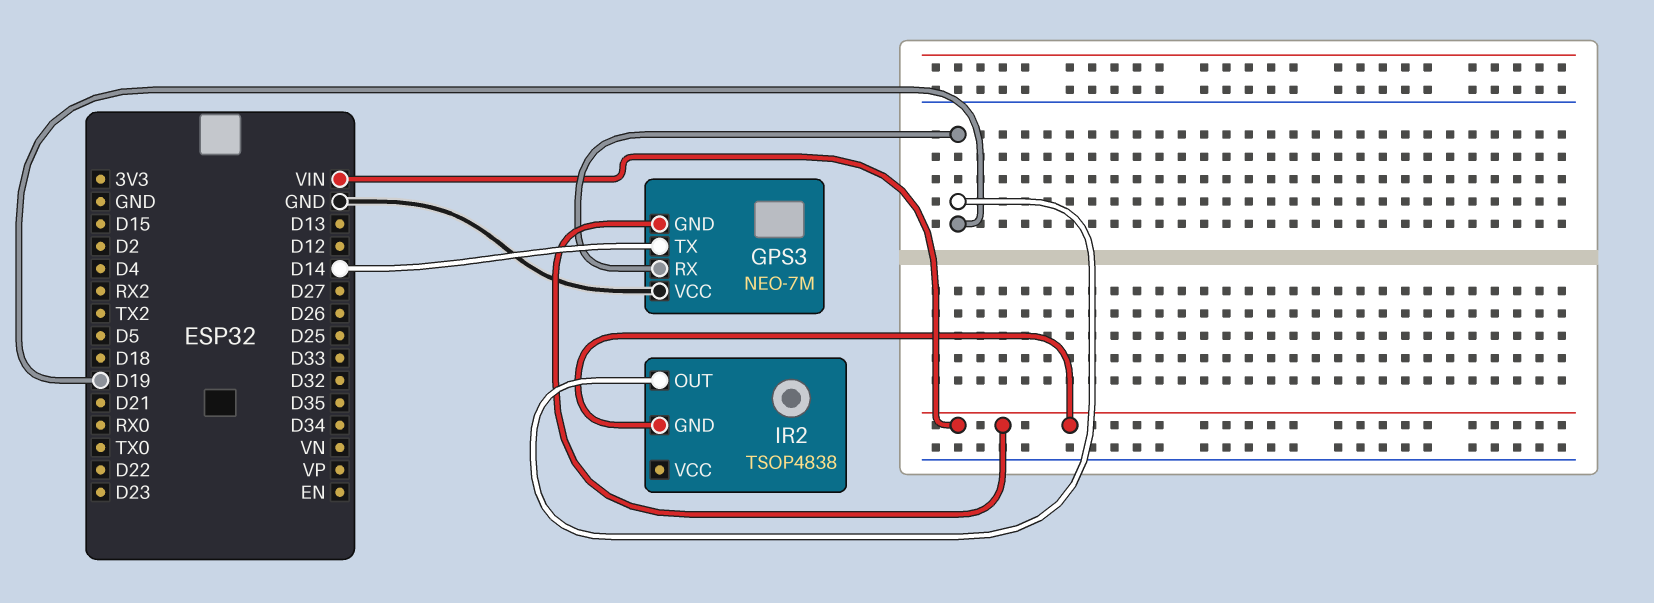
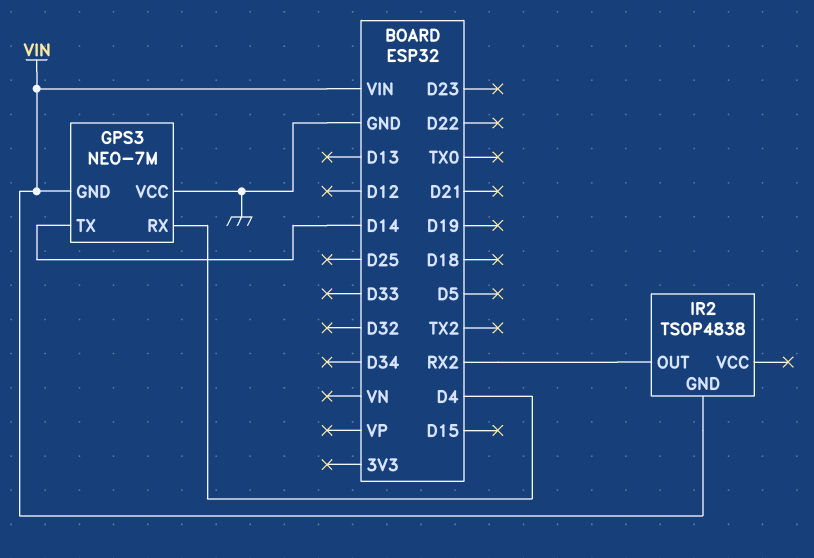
GPS3 pin RX: D19 -> D4
IR2 pin OUT: D19 -> RX2

